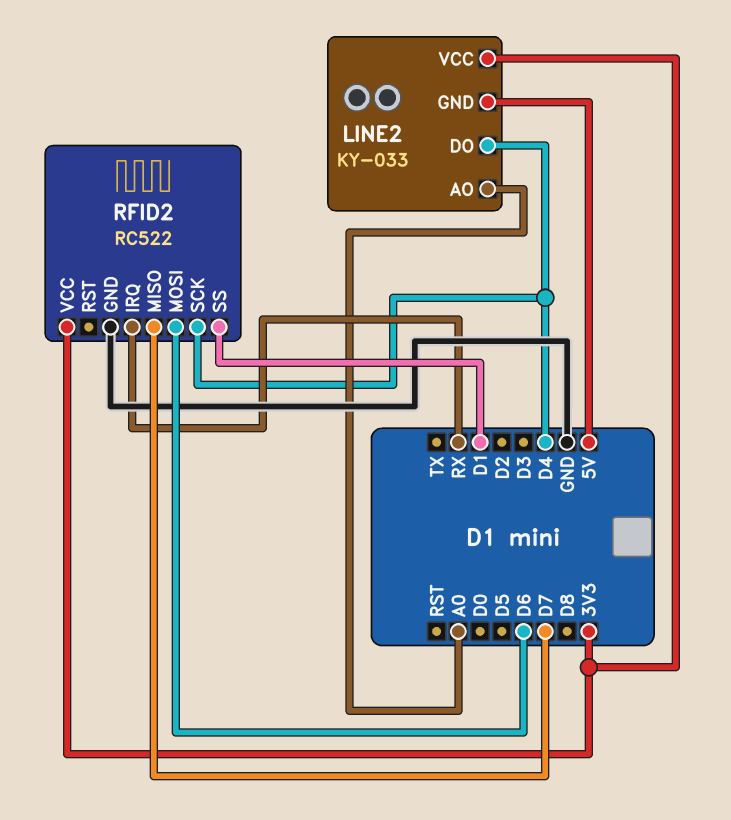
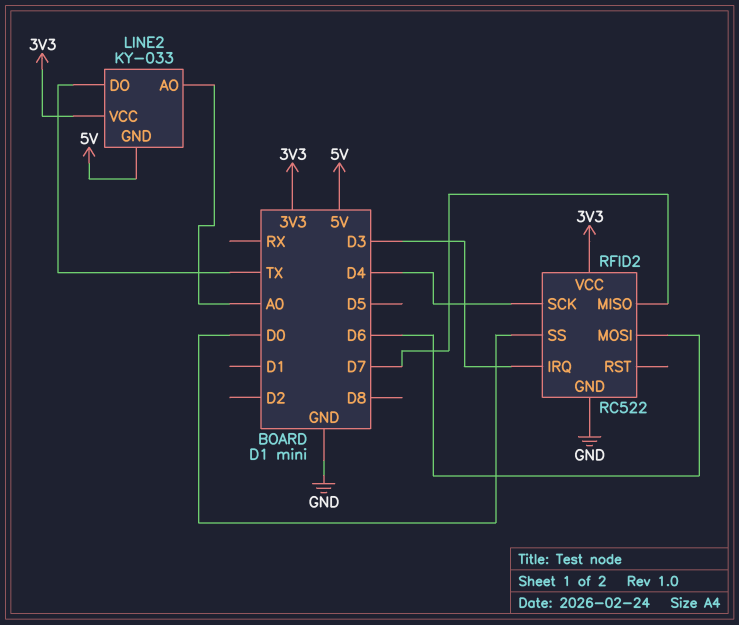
LINE2 pin DO: D4 -> TX
RFID2 pin IRQ: RX -> D3
RFID2 pin SS: D1 -> D0

